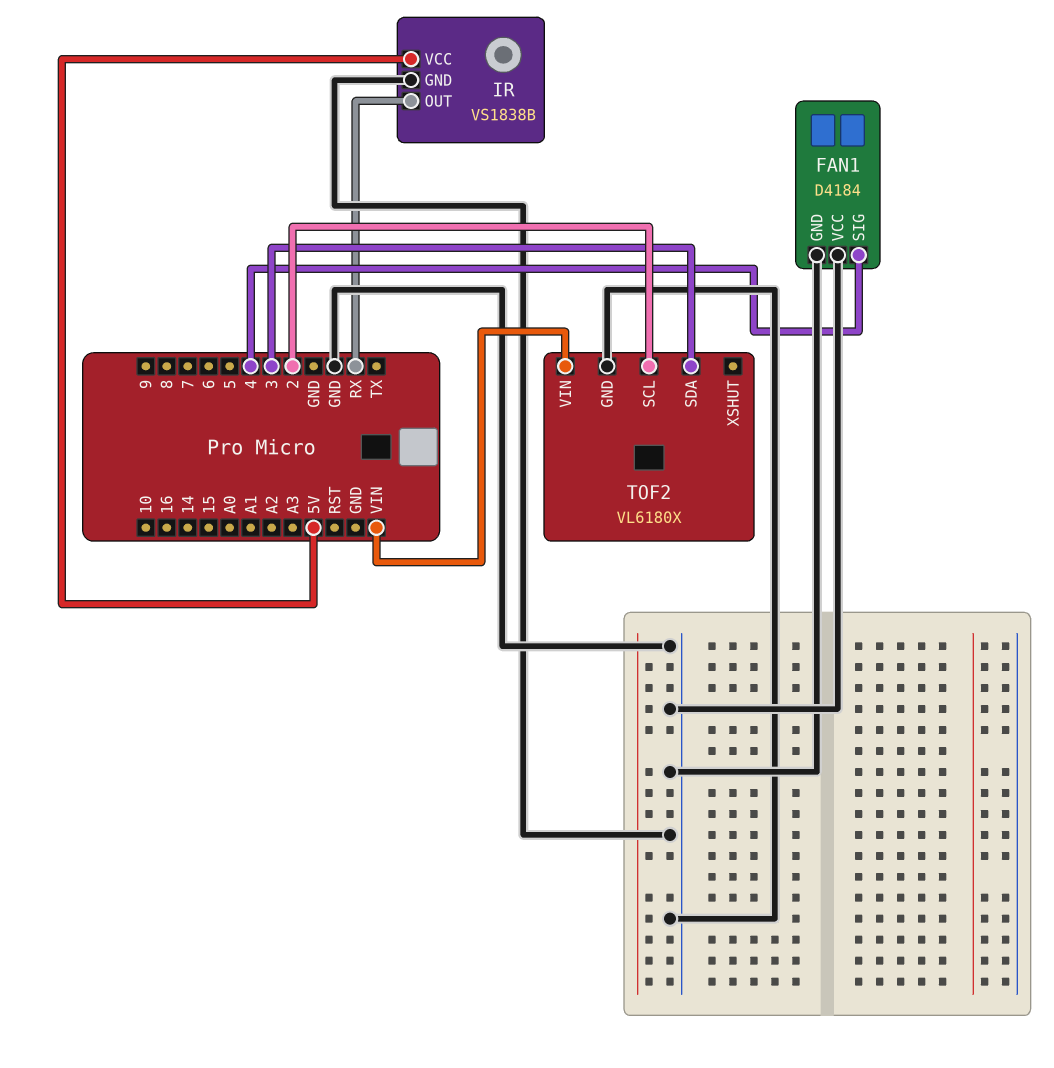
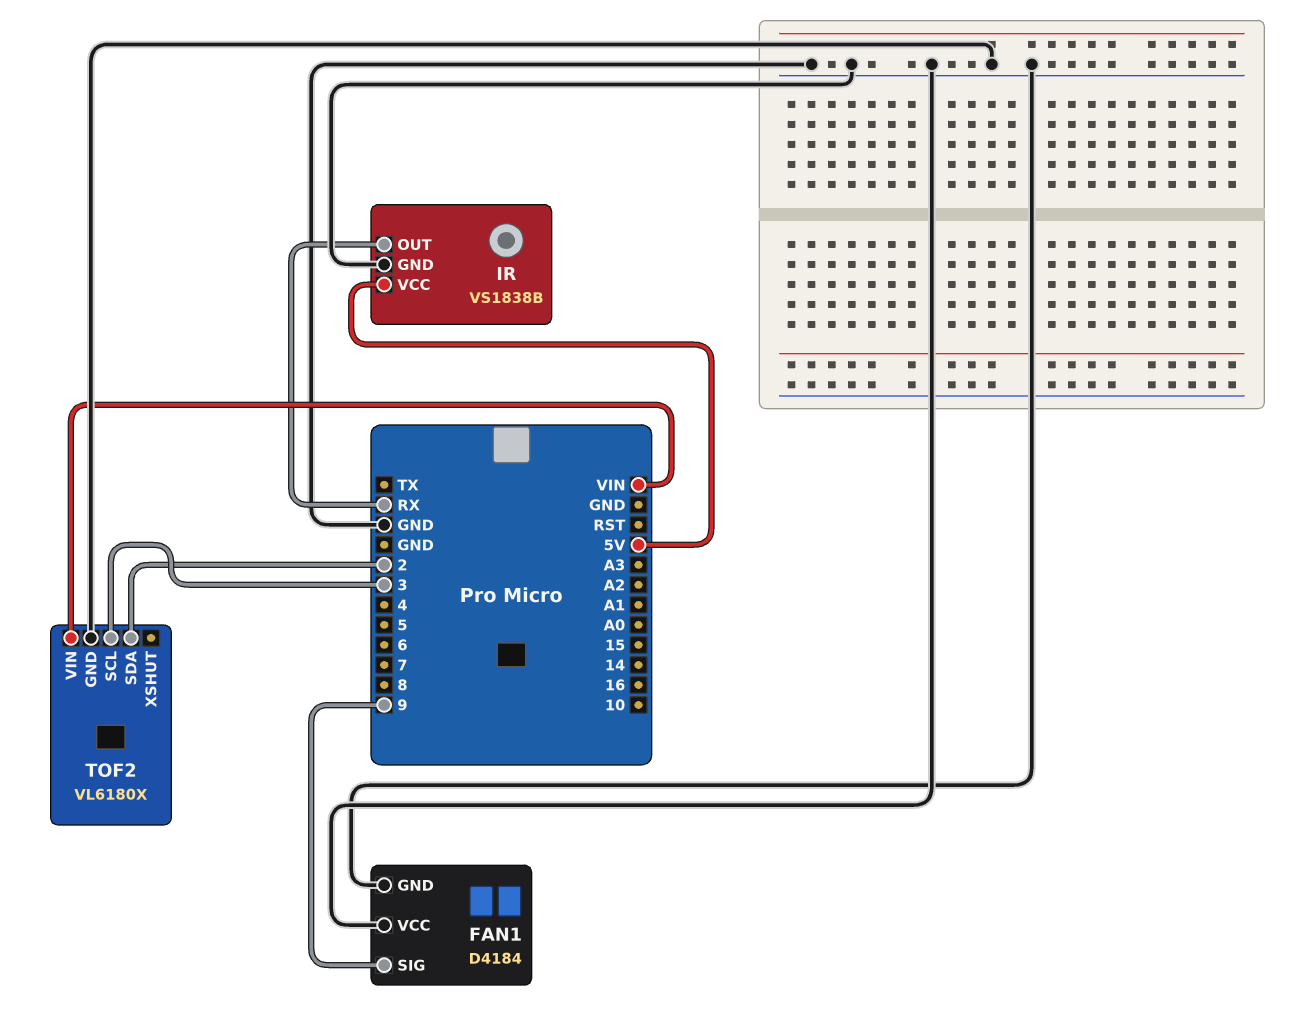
FAN1 pin SIG: 4 -> 9
TOF2 pin SCL: 2 -> 3
TOF2 pin SDA: 3 -> 2

